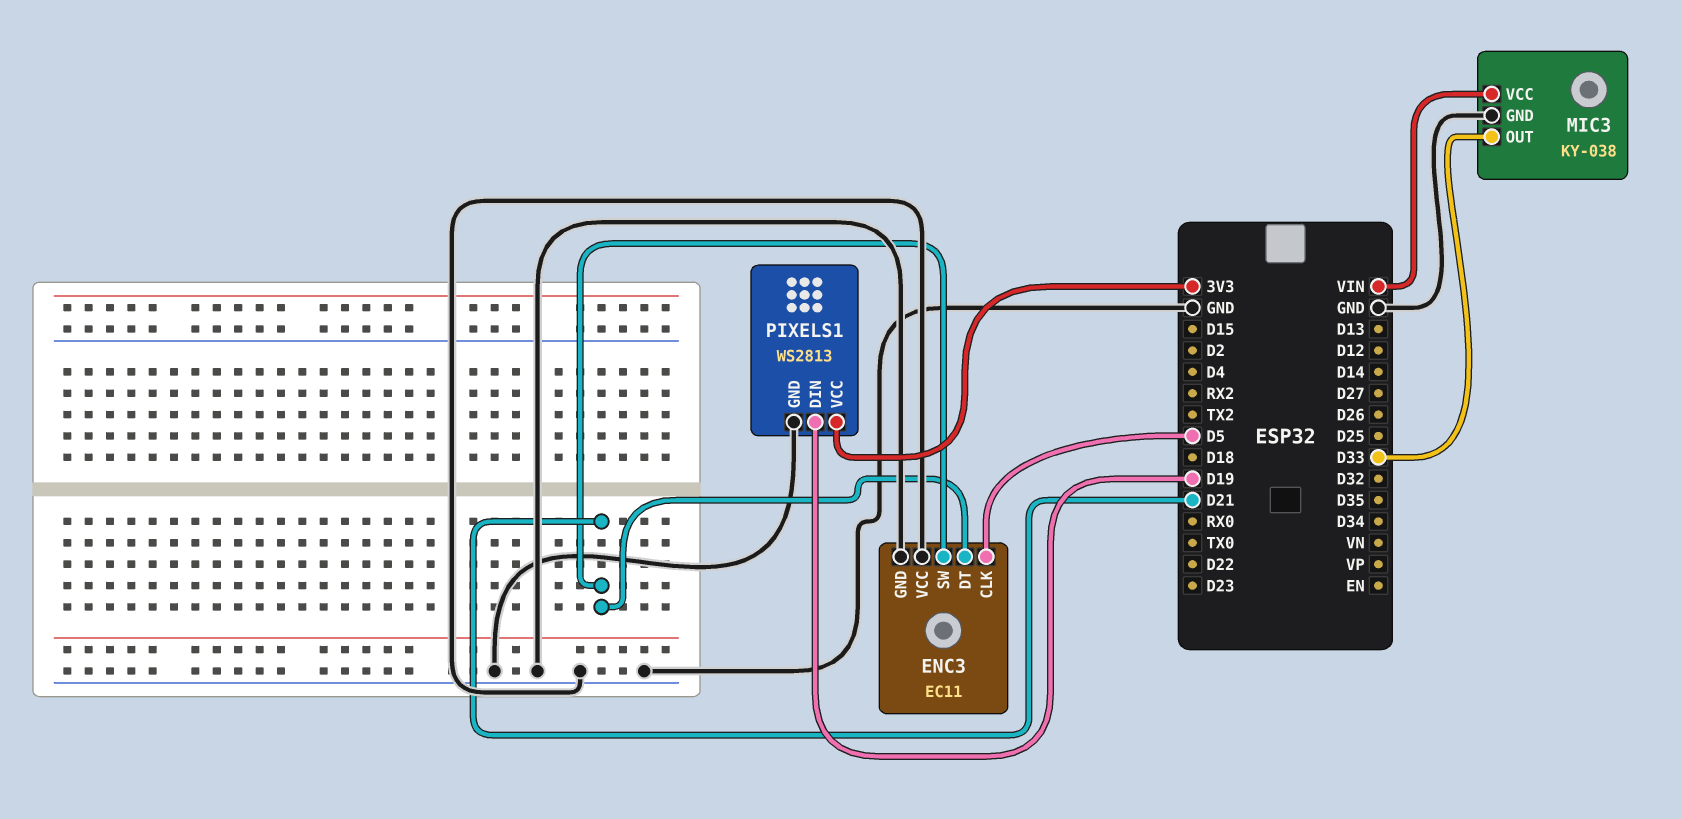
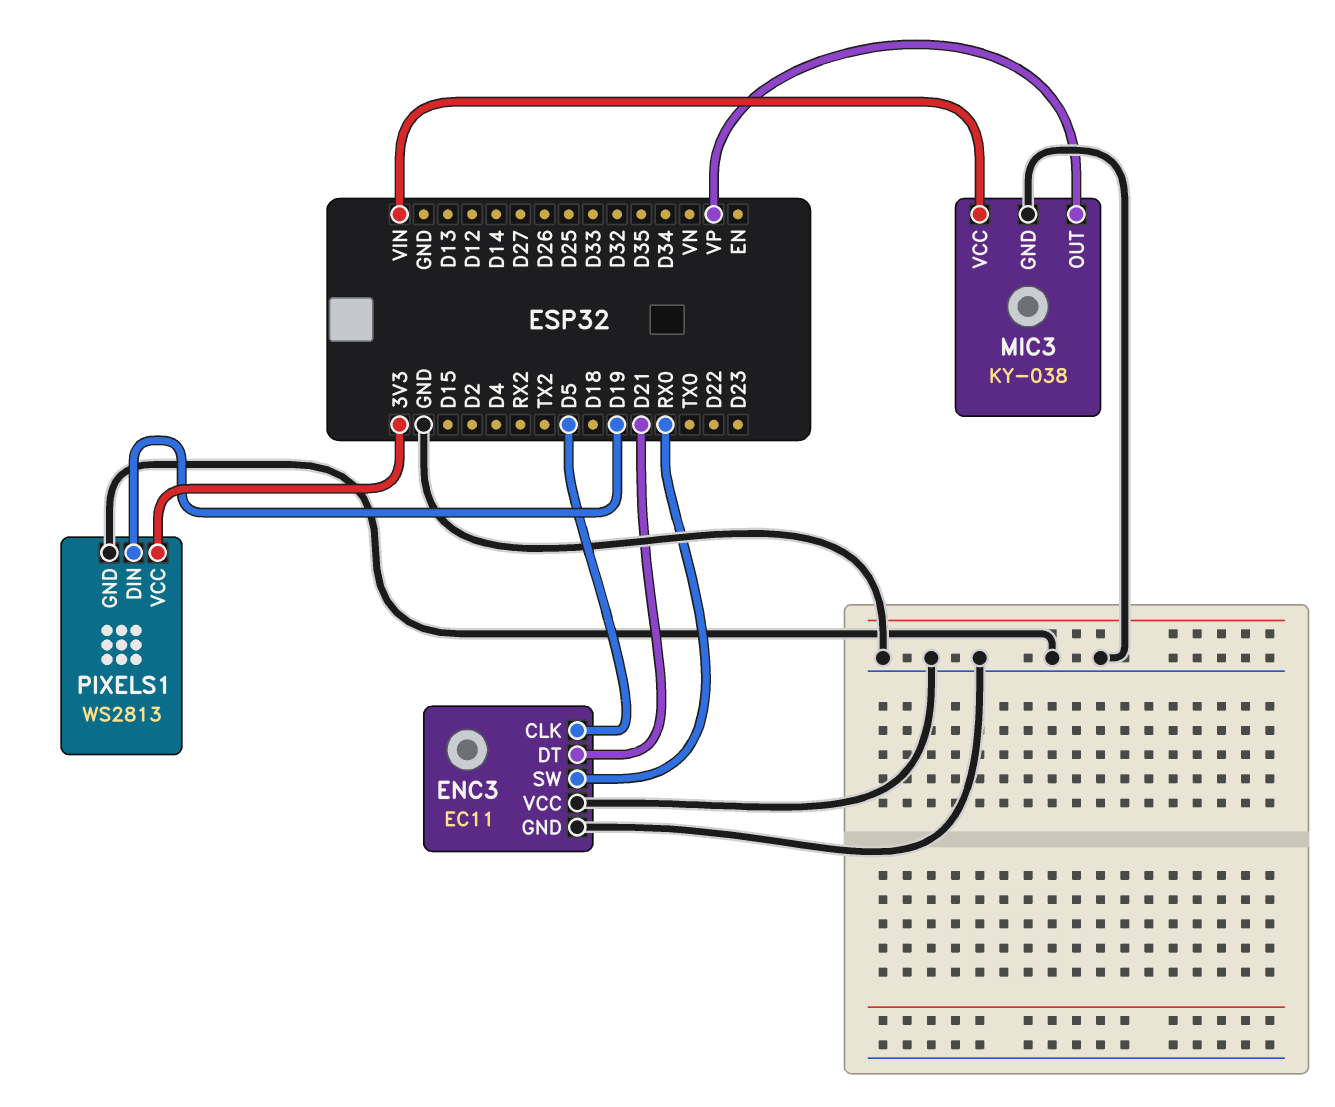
ENC3 pin SW: D21 -> RX0
MIC3 pin OUT: D33 -> VP

